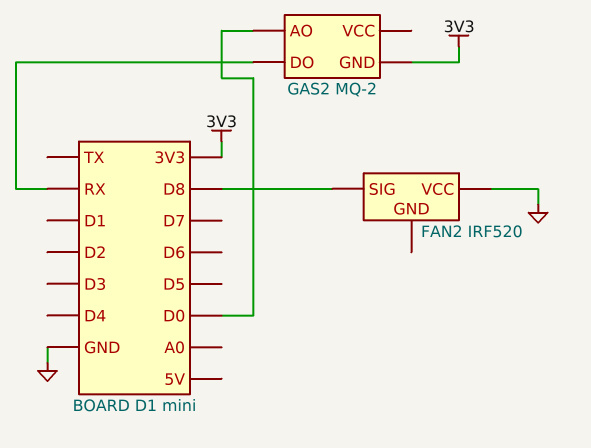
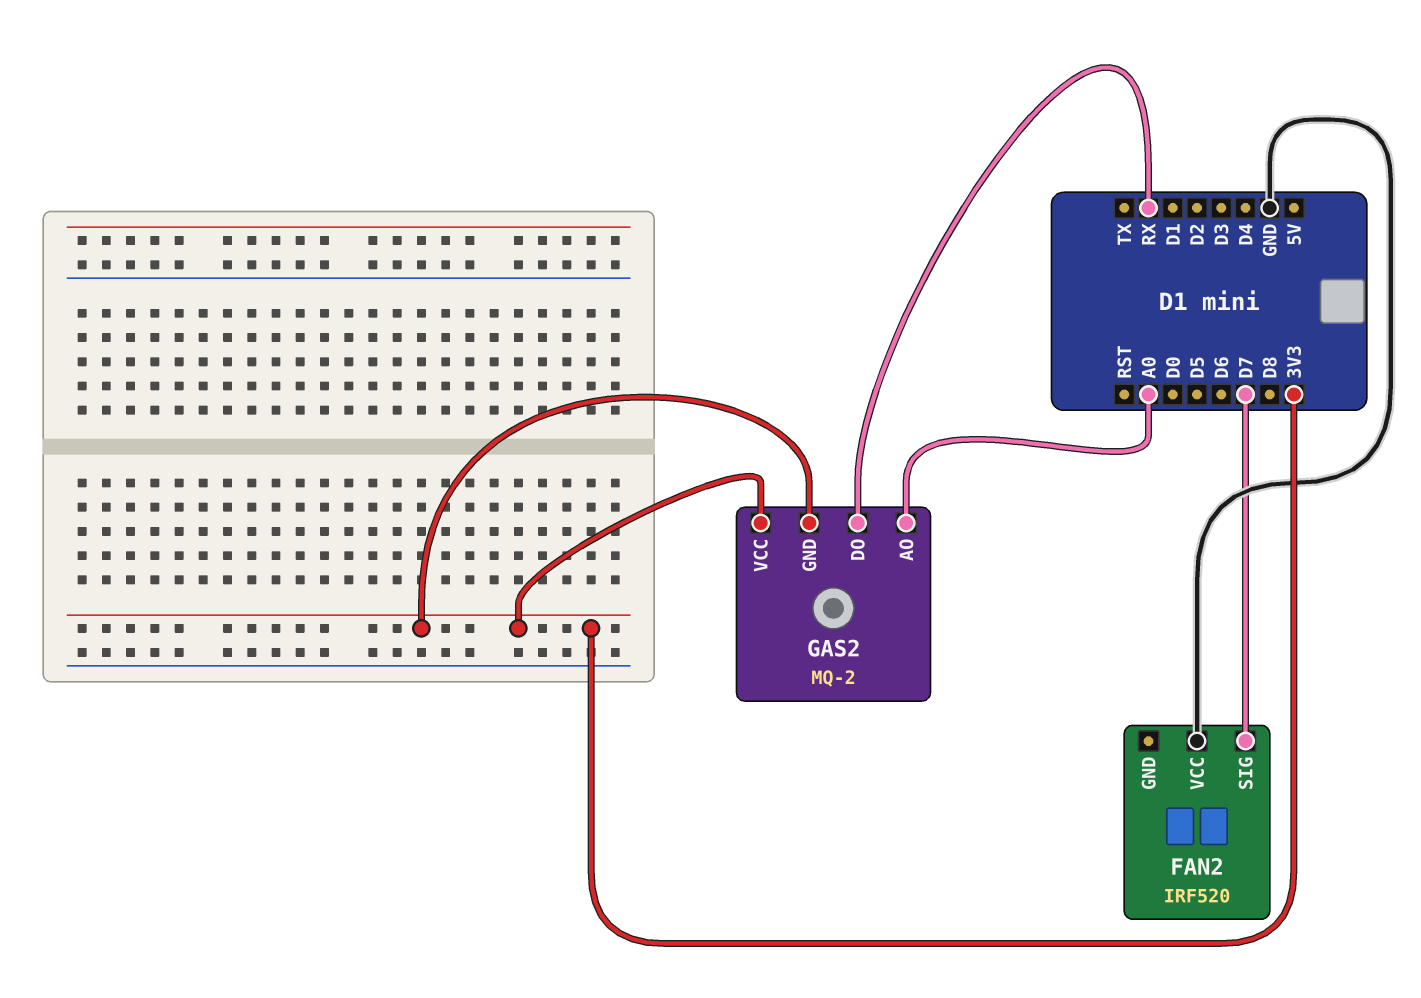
FAN2 pin SIG: D8 -> D7
GAS2 pin AO: D0 -> A0
GAS2 pin VCC: none -> 3V3

